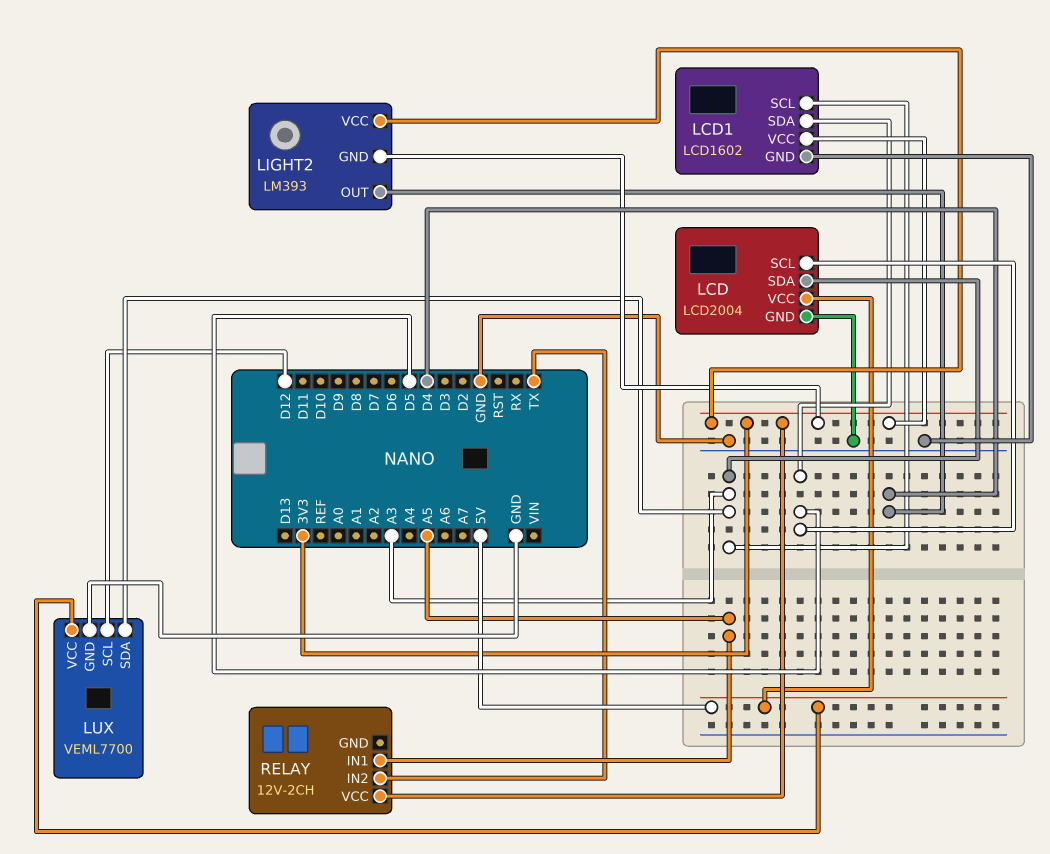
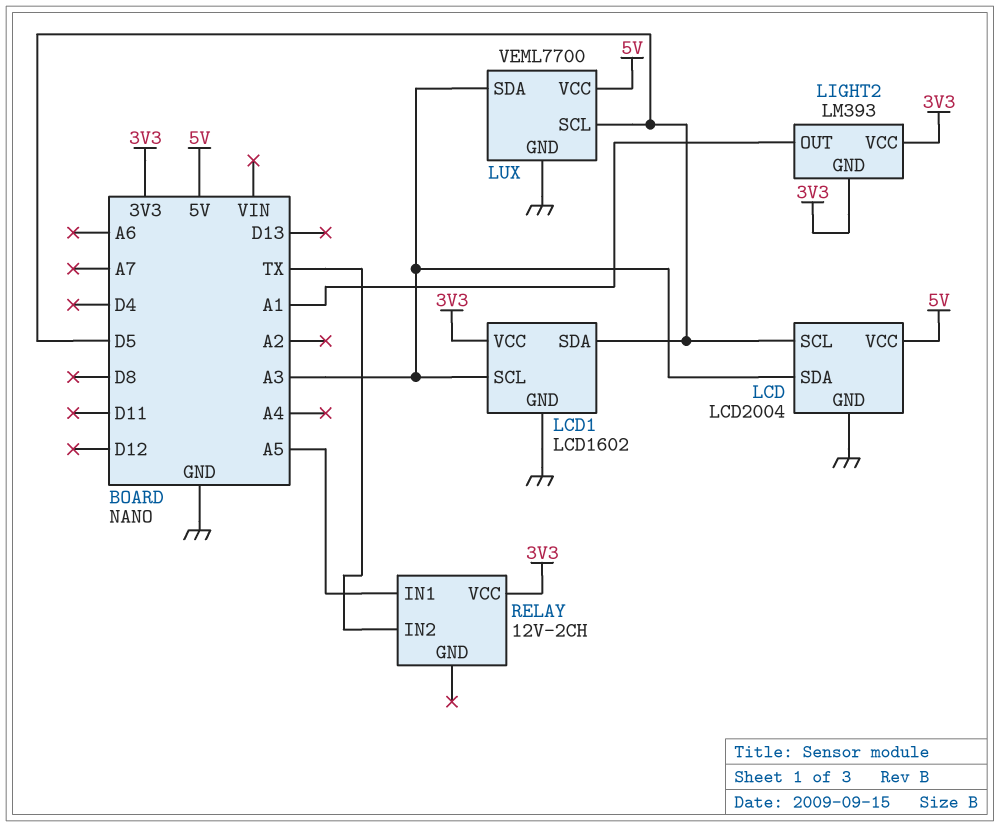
LIGHT2 pin OUT: D4 -> A1
LUX pin SCL: D12 -> D5

